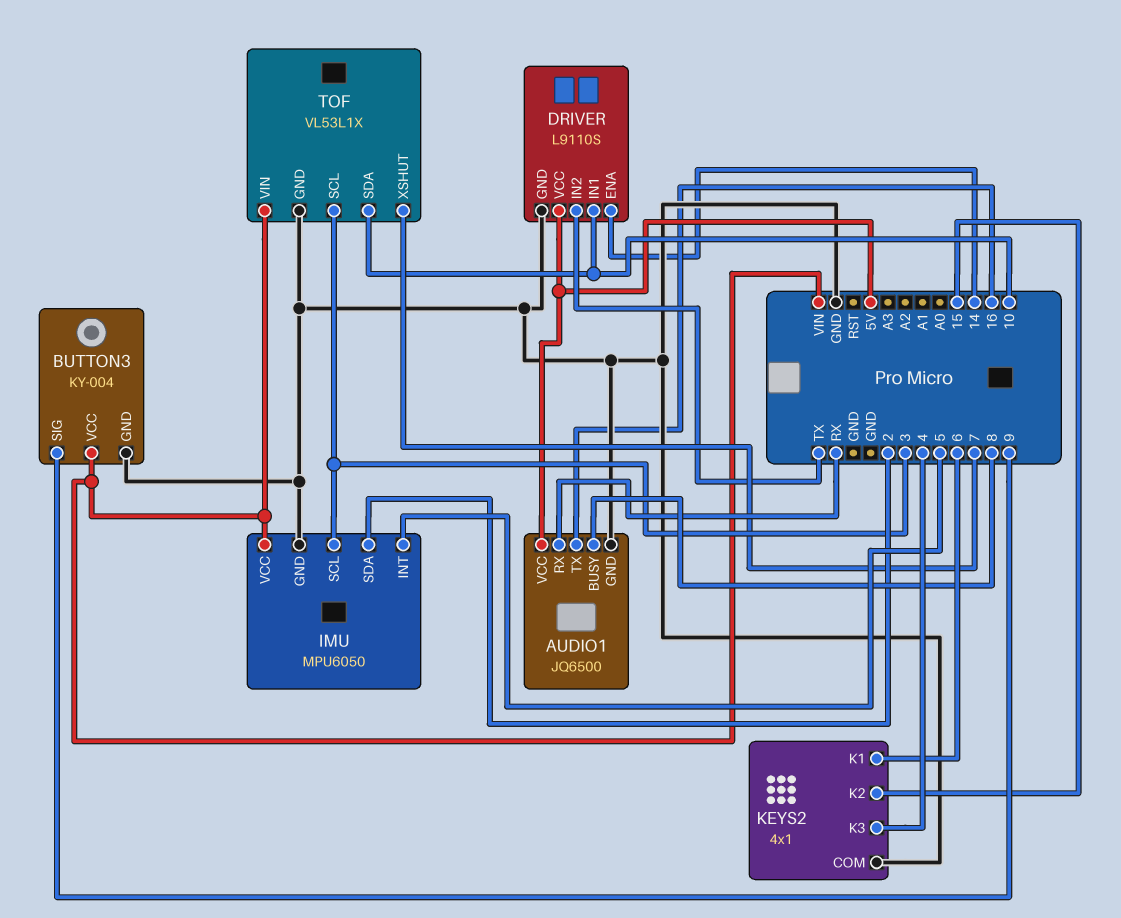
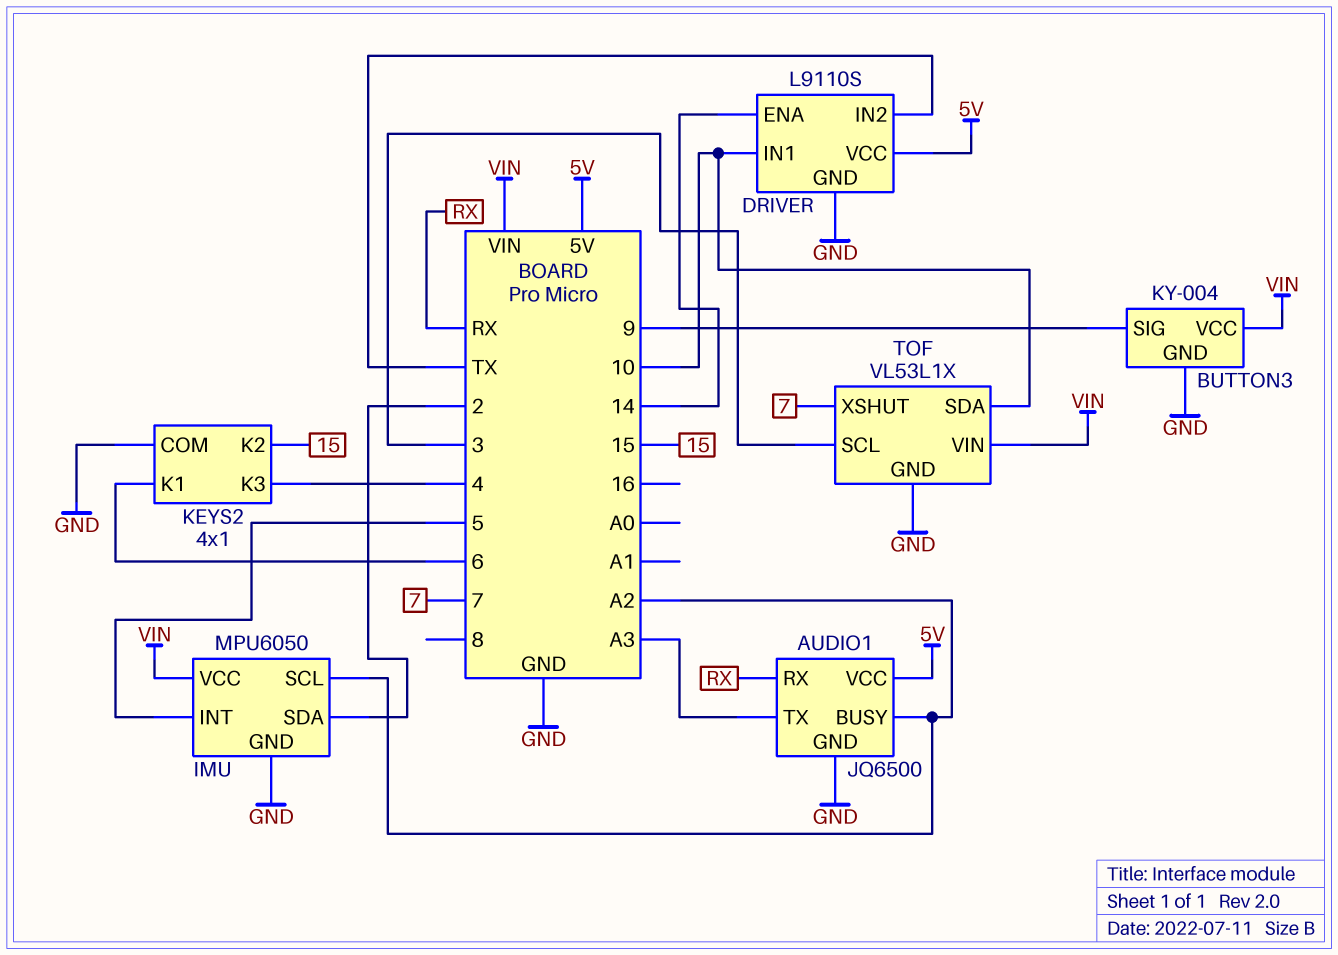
AUDIO1 pin BUSY: 8 -> A2
AUDIO1 pin TX: 16 -> A3
IMU pin SCL: 3 -> A2

